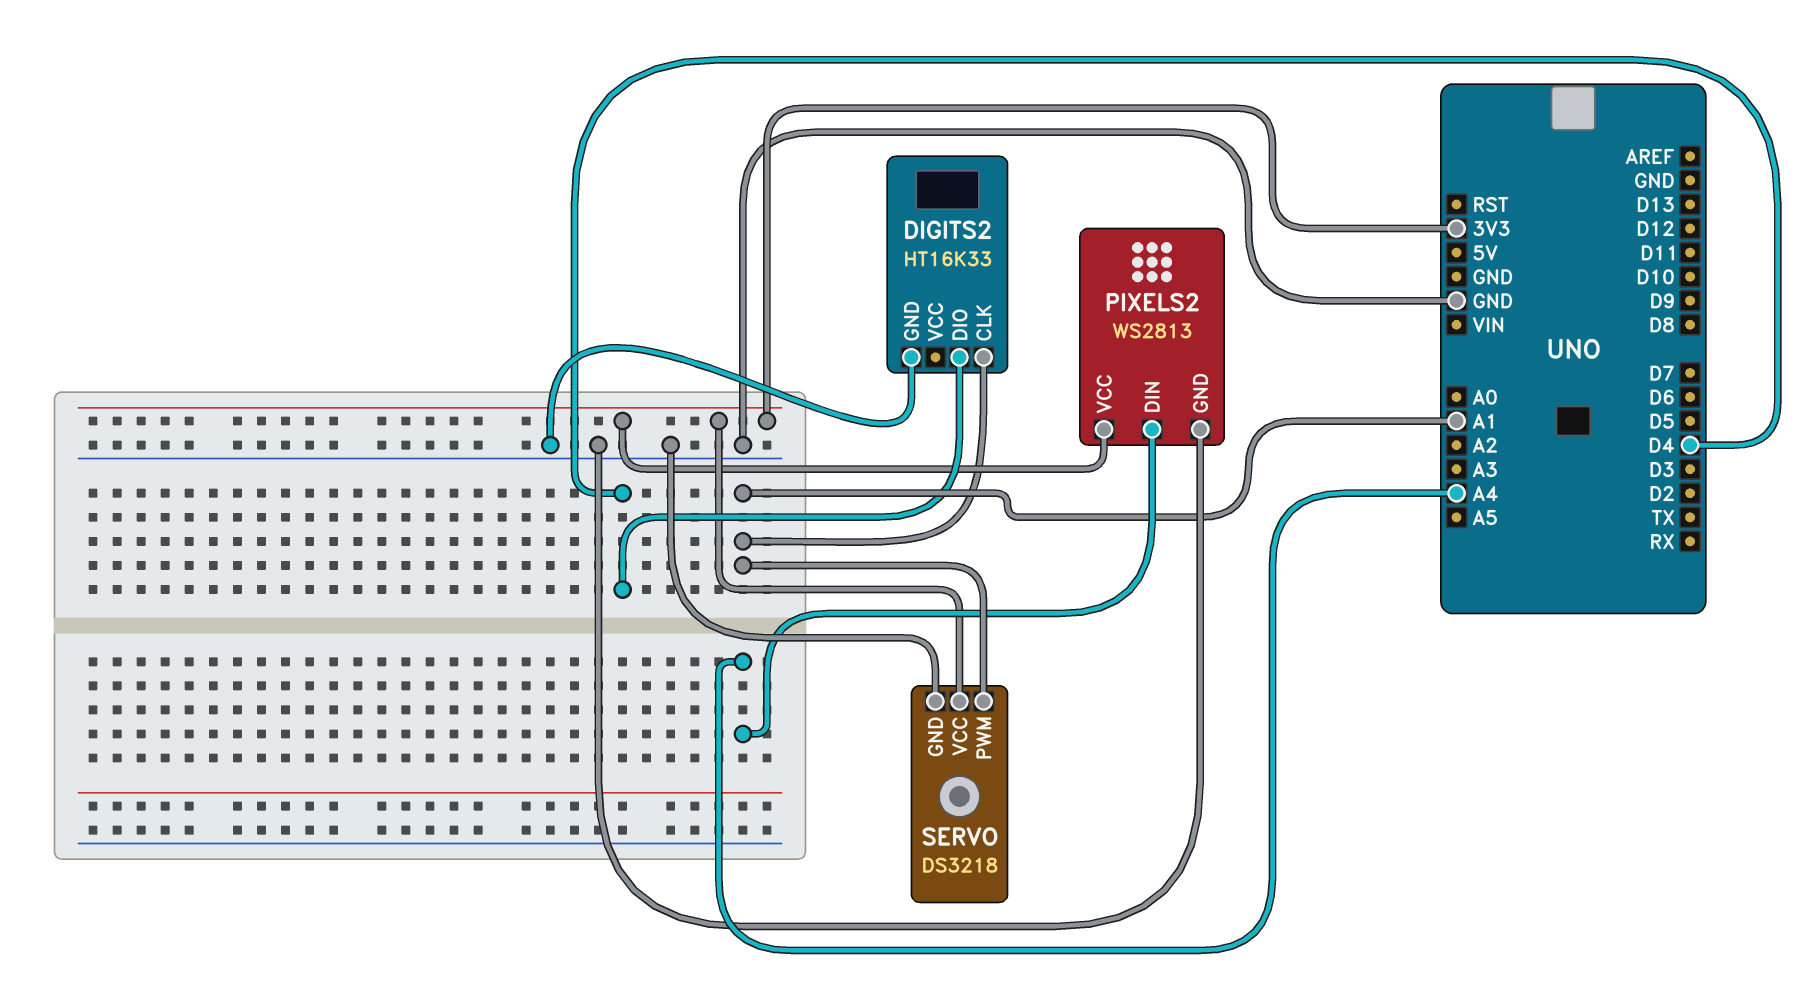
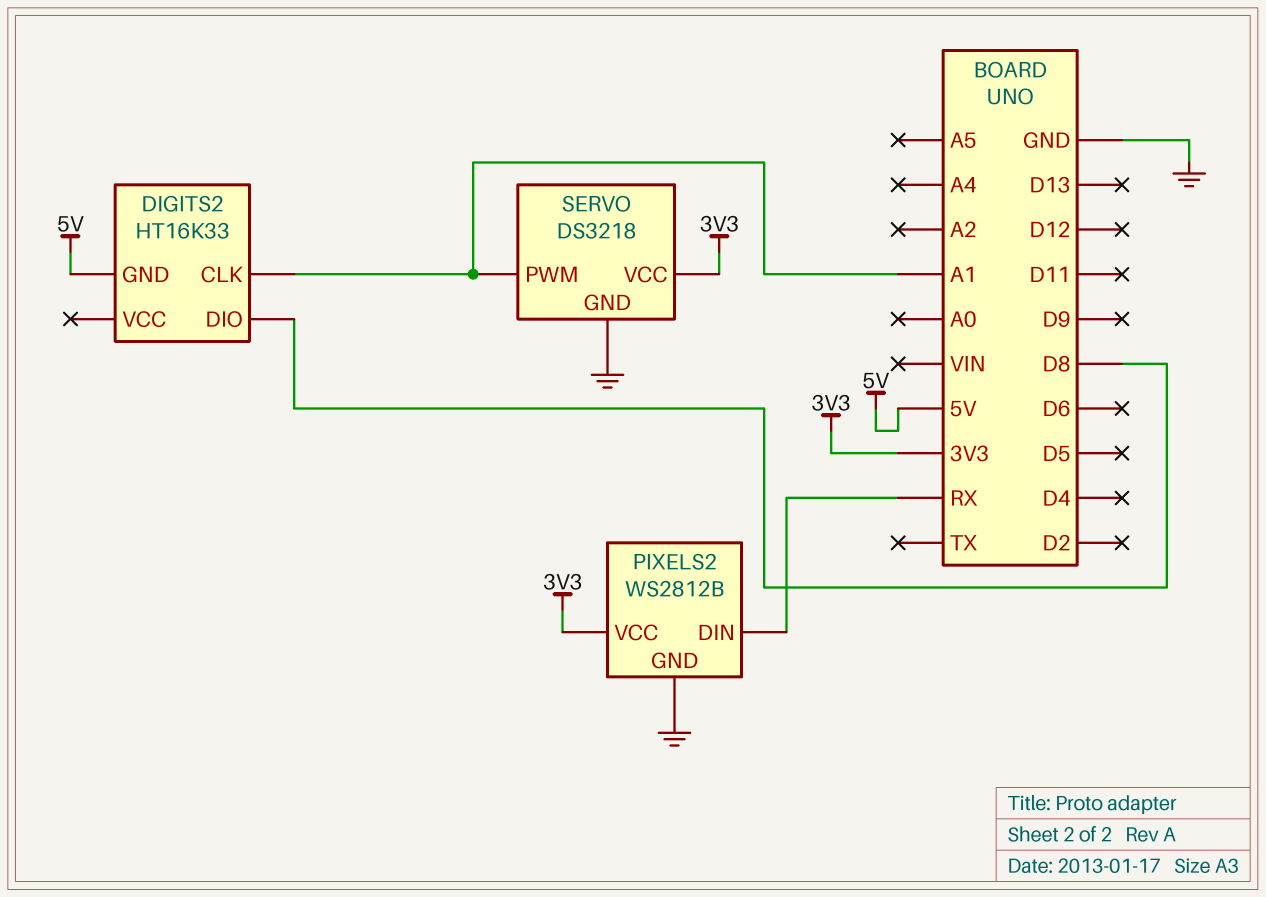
DIGITS2 pin DIO: D4 -> D8
DIGITS2 pin GND: GND -> 5V
PIXELS2: WS2813 -> WS2812B
PIXELS2 pin DIN: A4 -> RX

